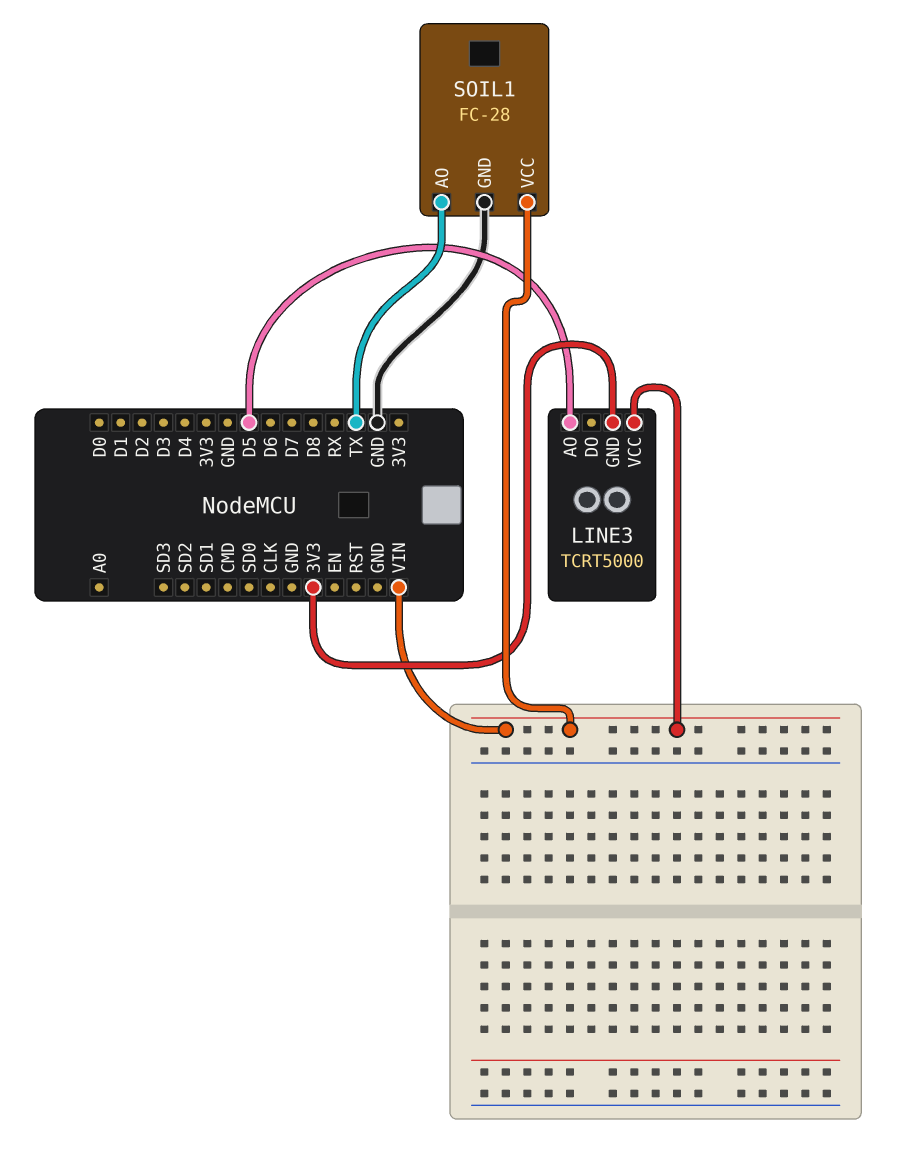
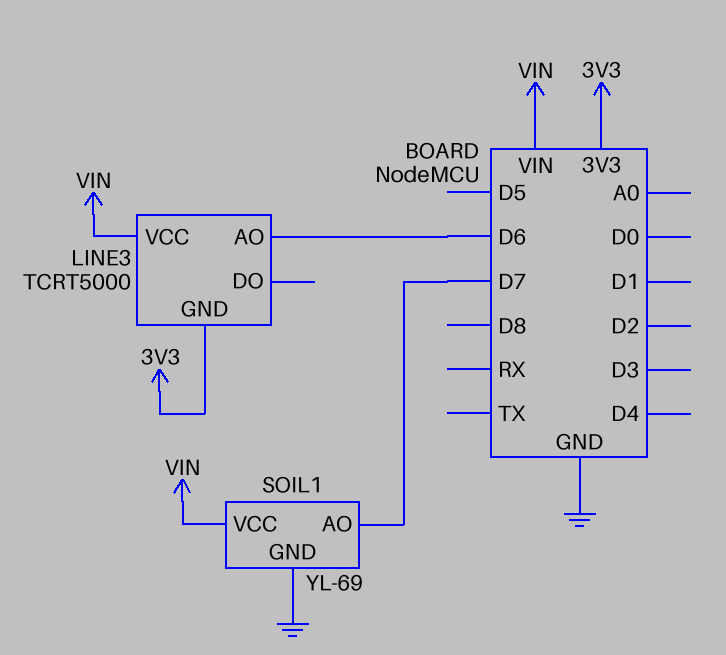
LINE3 pin AO: D5 -> D6
SOIL1: FC-28 -> YL-69
SOIL1 pin AO: TX -> D7

